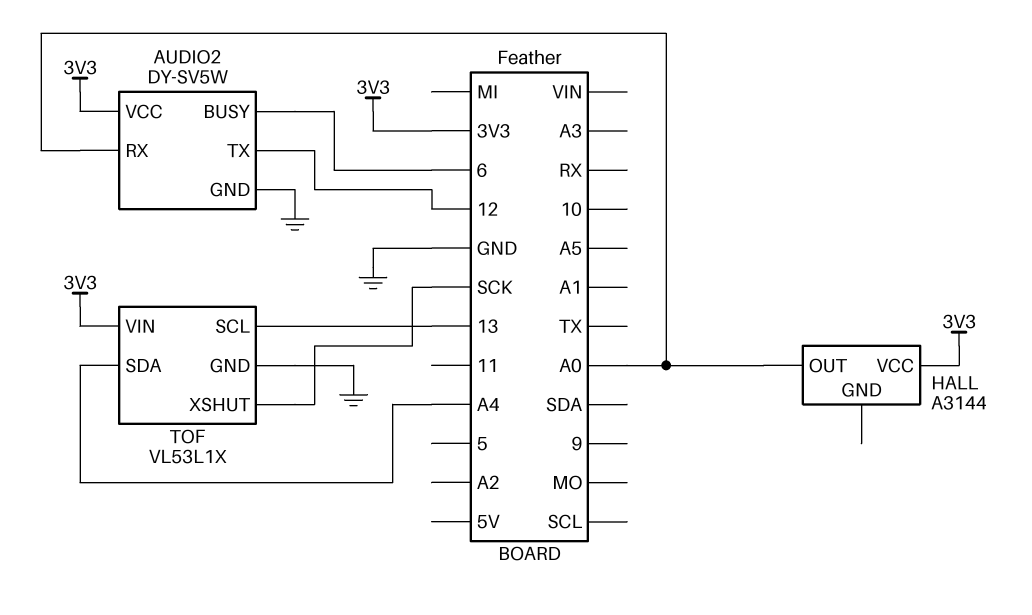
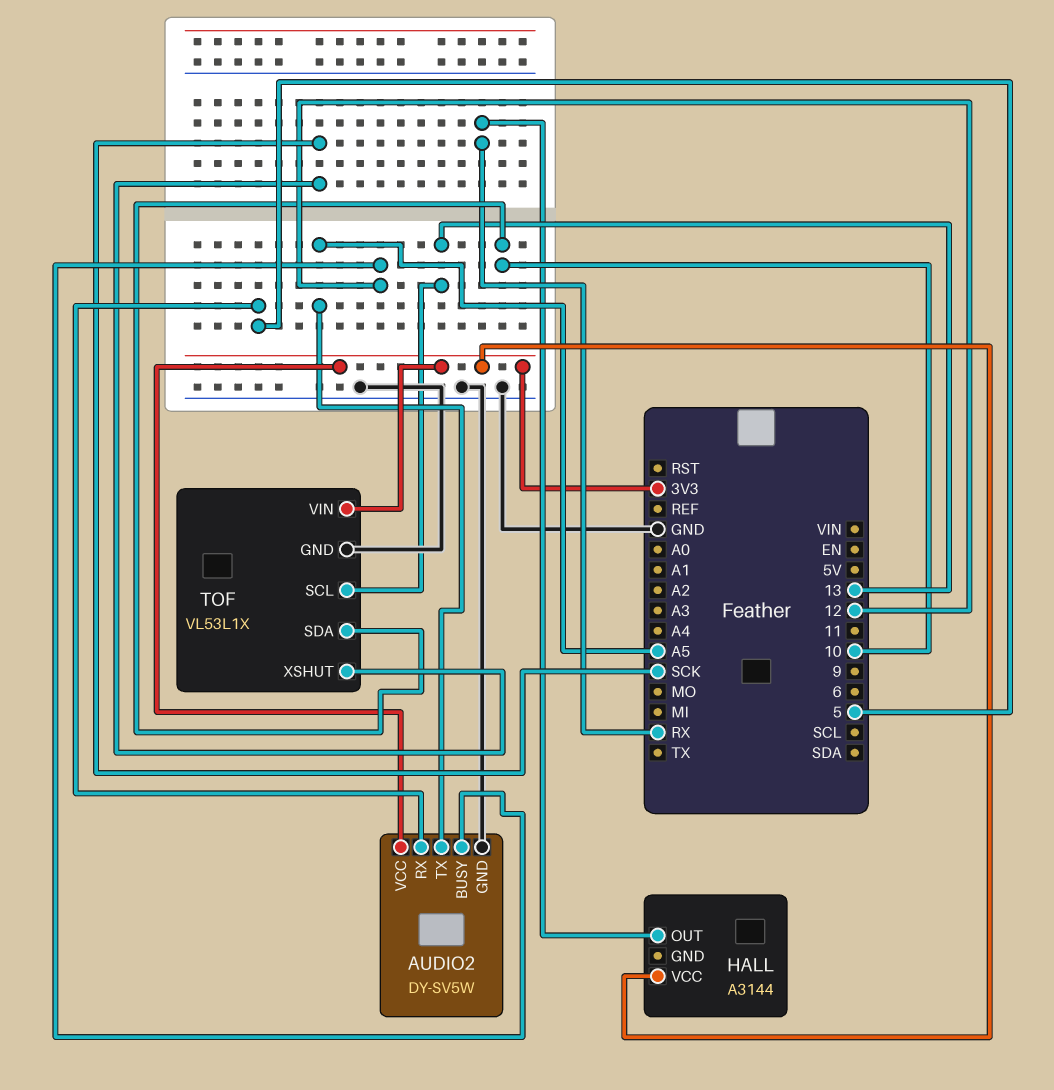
AUDIO2 pin BUSY: 6 -> 12
AUDIO2 pin RX: A0 -> 5
AUDIO2 pin TX: 12 -> A5
HALL pin OUT: A0 -> RX
TOF pin SDA: A4 -> 10

